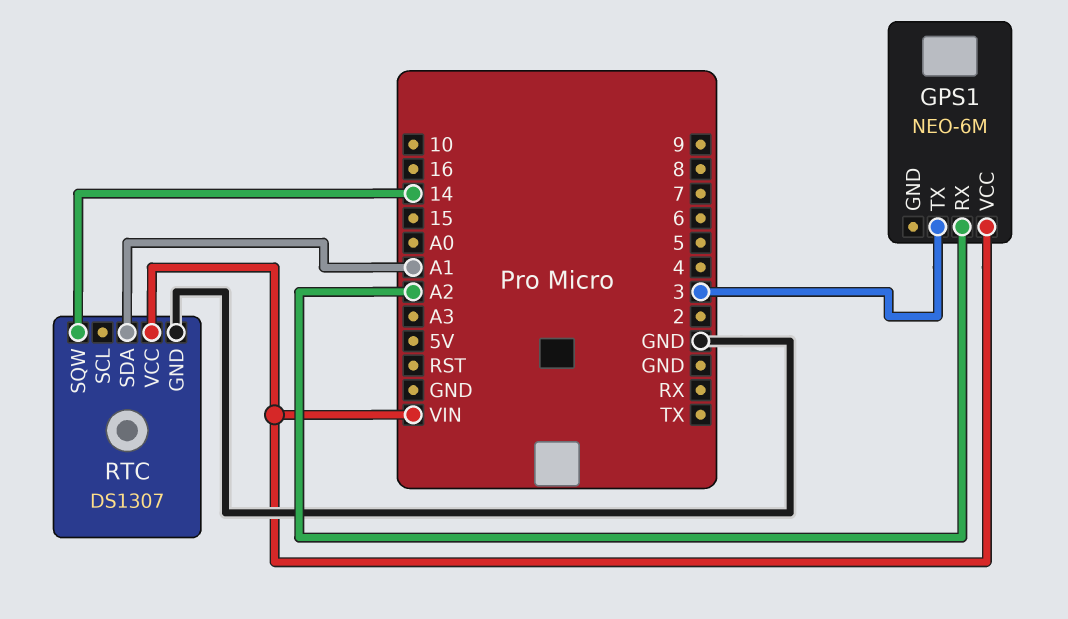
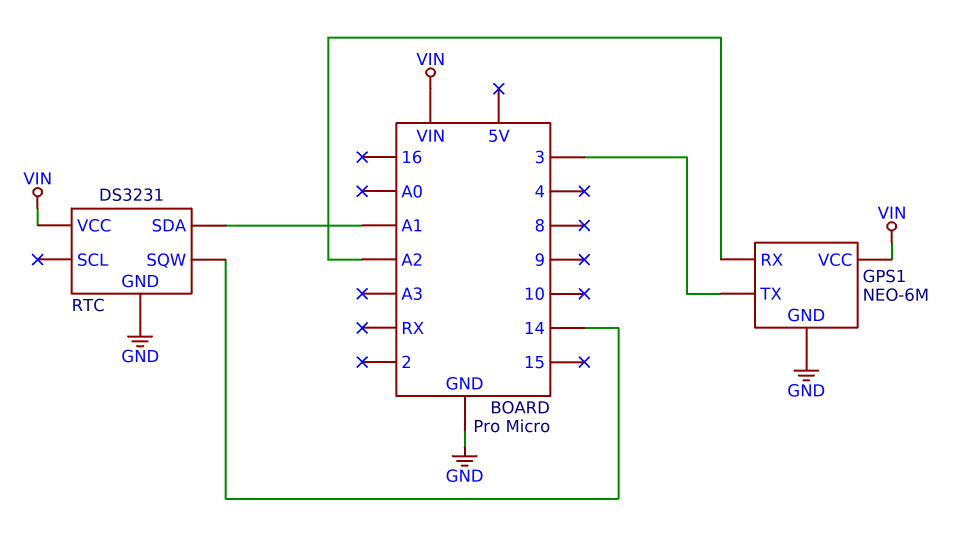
GPS1 pin GND: none -> GND
RTC: DS1307 -> DS3231

